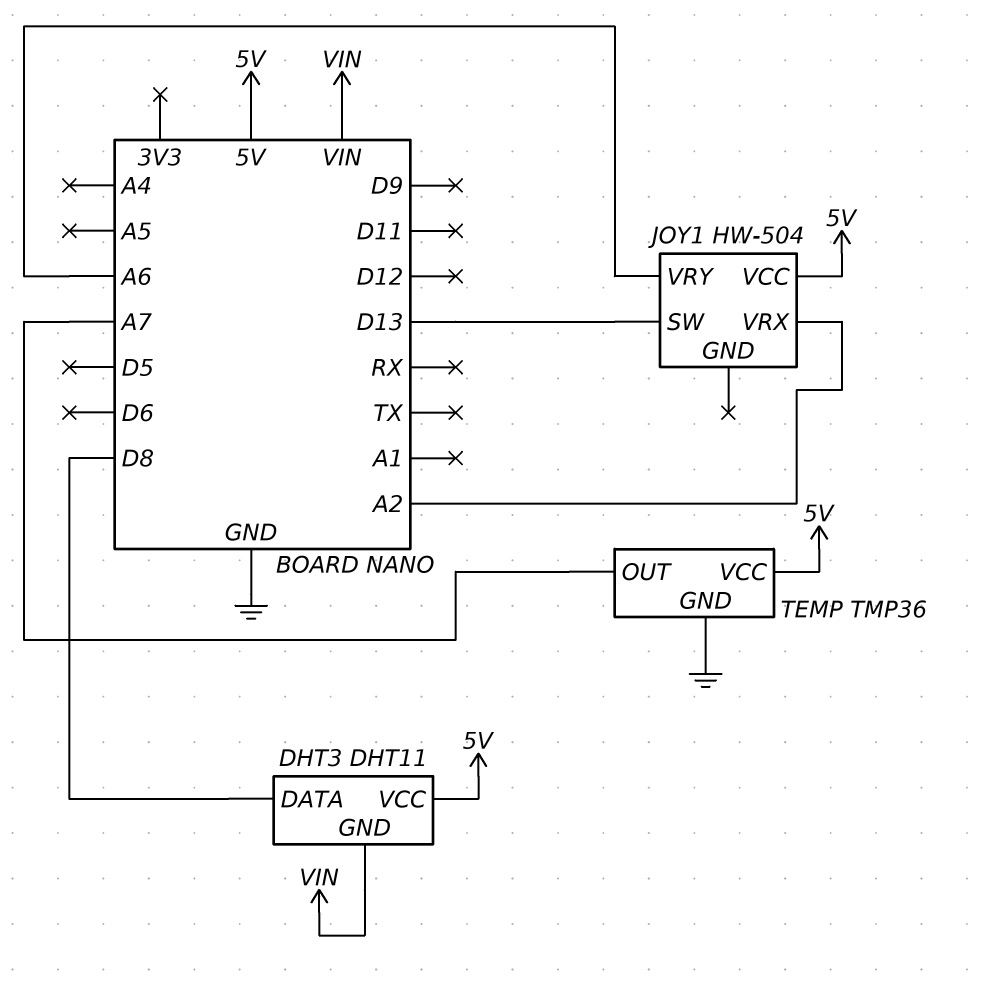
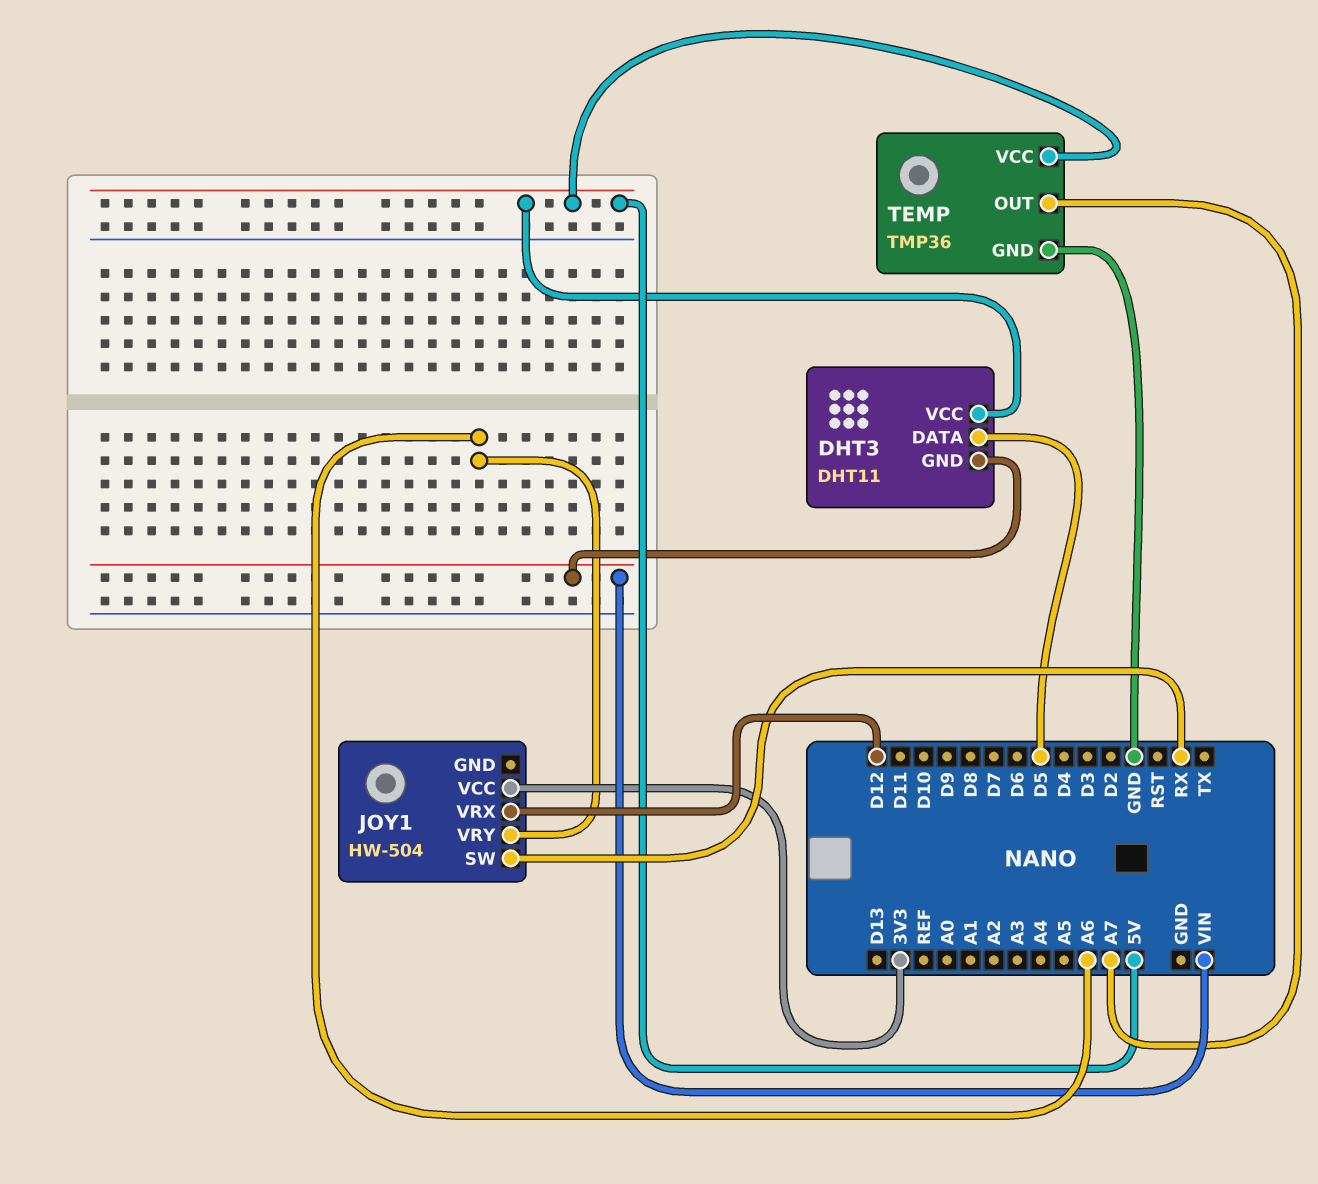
DHT3 pin DATA: D8 -> D5
JOY1 pin SW: D13 -> RX
JOY1 pin VCC: 5V -> 3V3
JOY1 pin VRX: A2 -> D12

